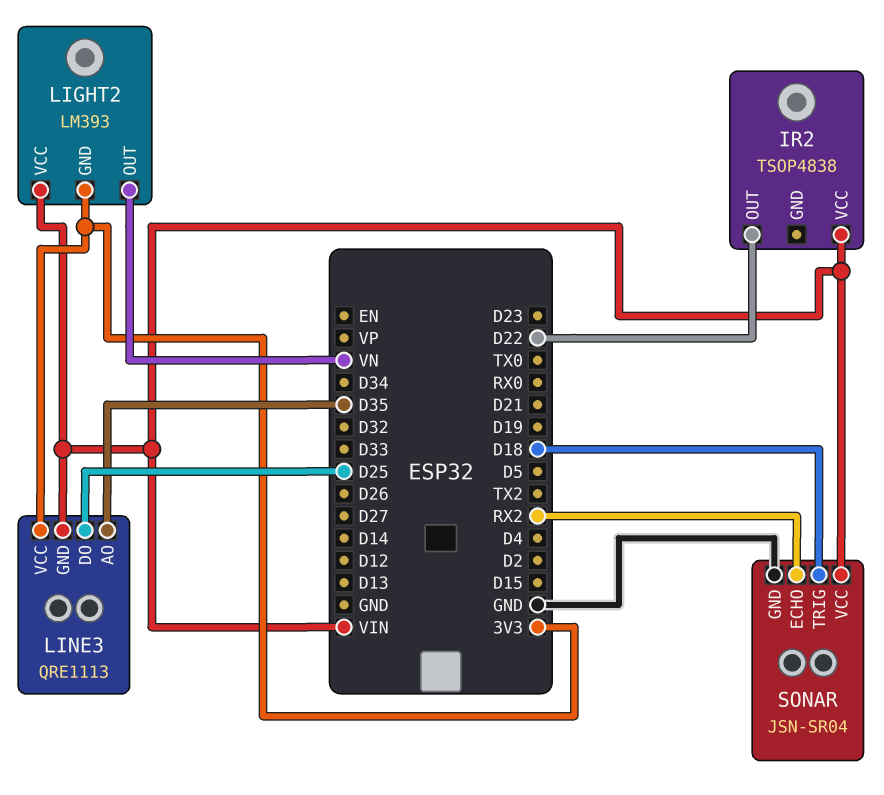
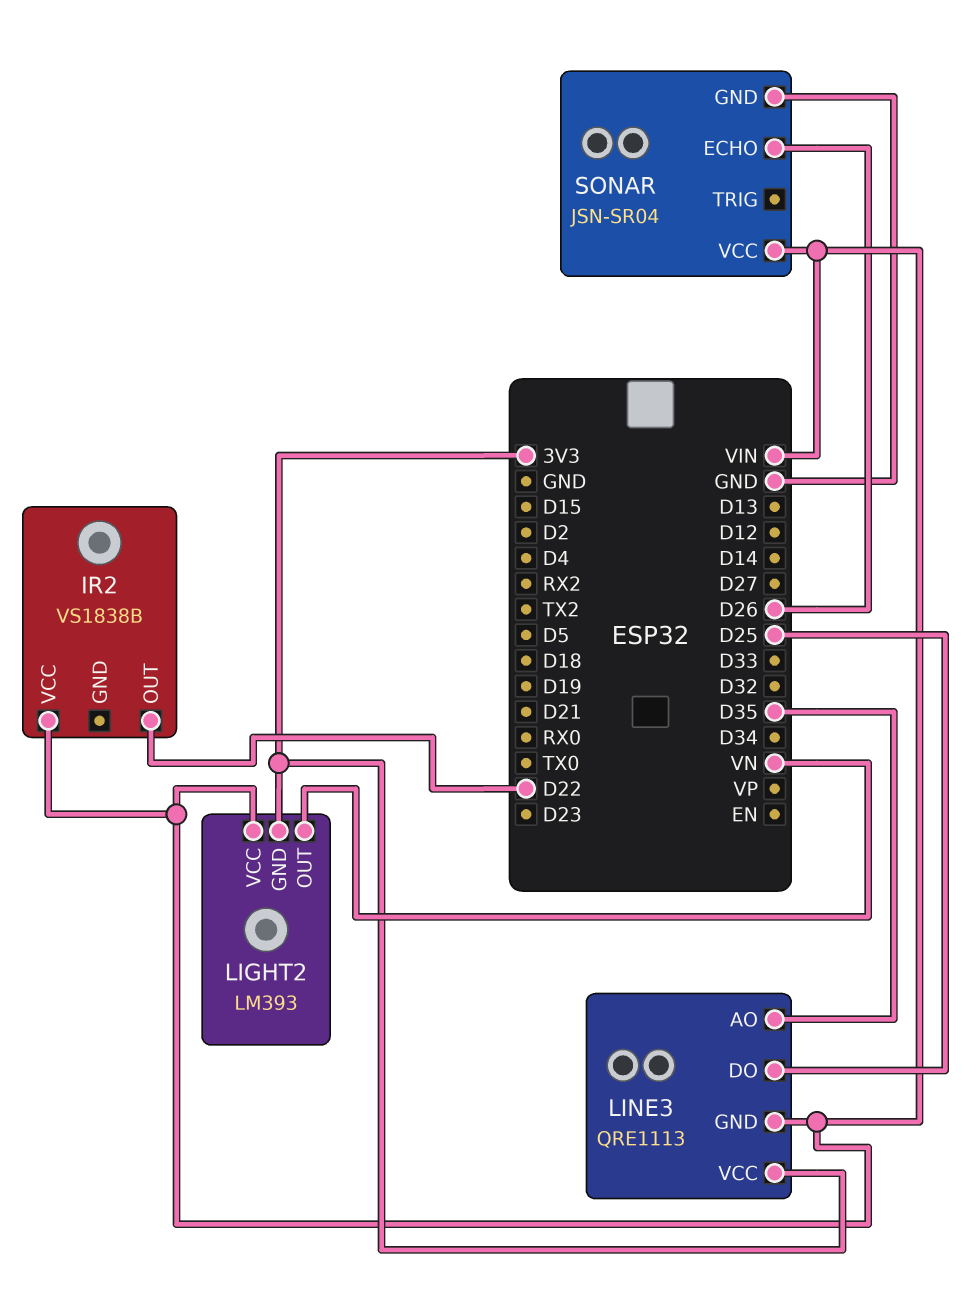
IR2: TSOP4838 -> VS1838B
SONAR pin ECHO: RX2 -> D26
SONAR pin TRIG: D18 -> none

